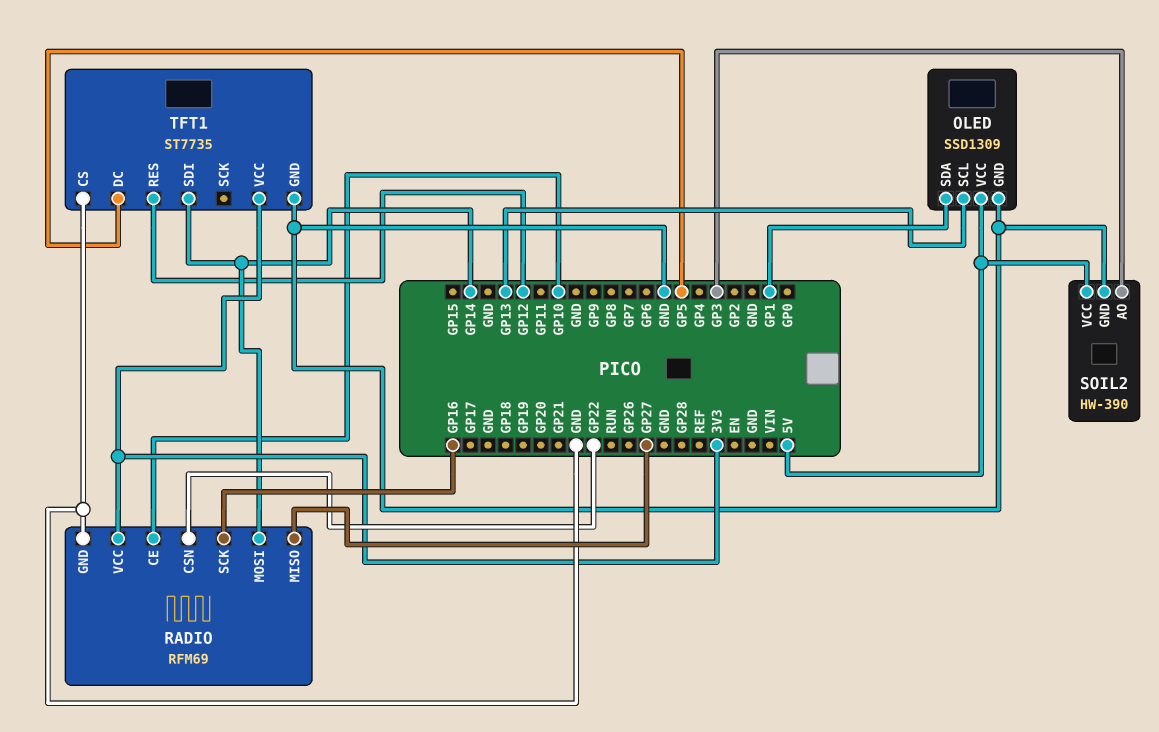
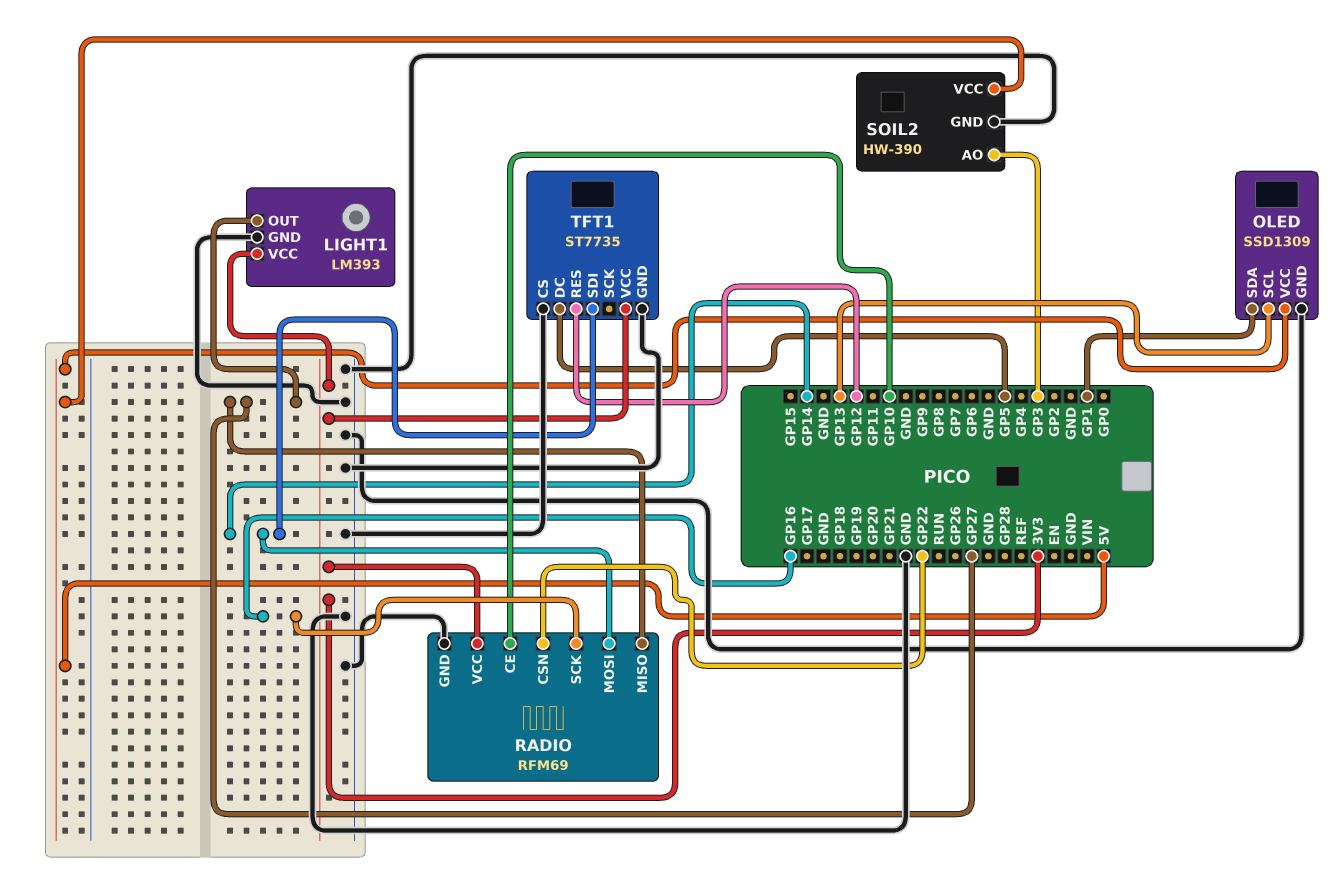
LIGHT1: none -> LM393
LIGHT1 pin GND: none -> GND
LIGHT1 pin OUT: none -> GP27
LIGHT1 pin VCC: none -> 3V3

